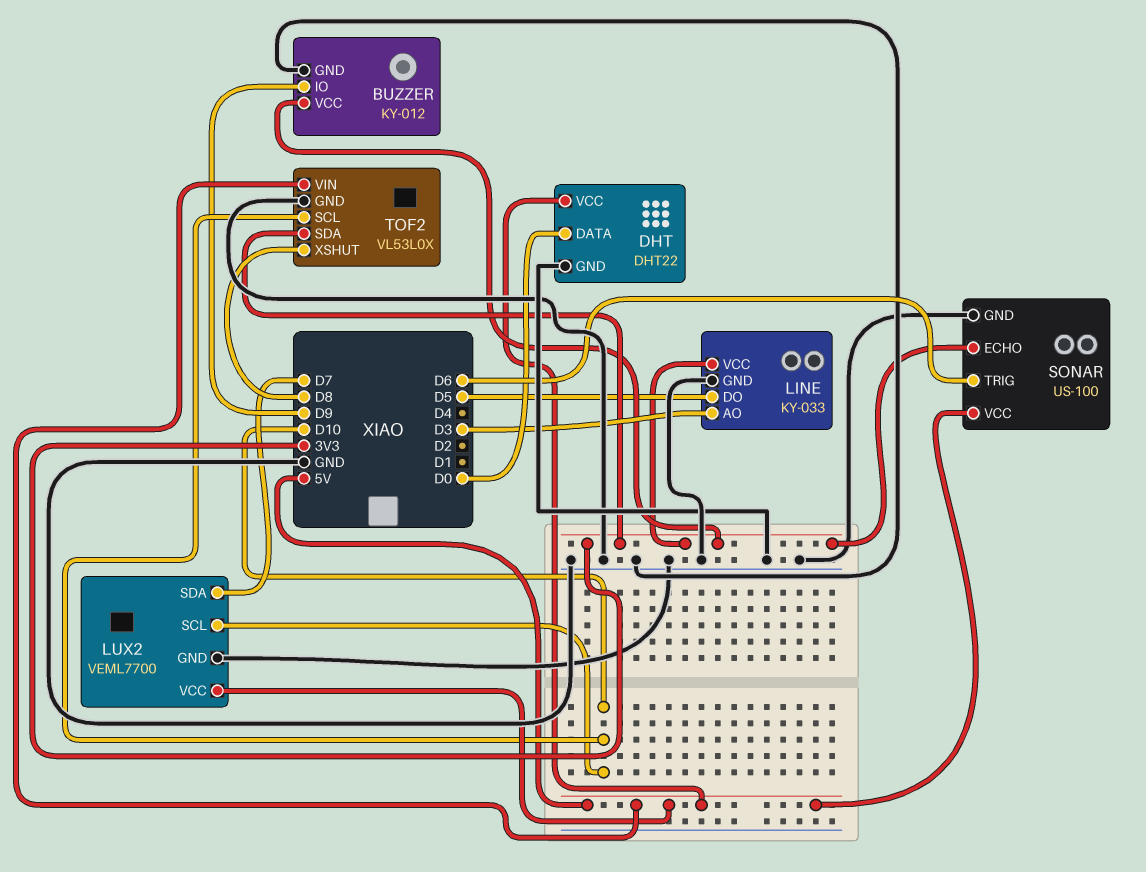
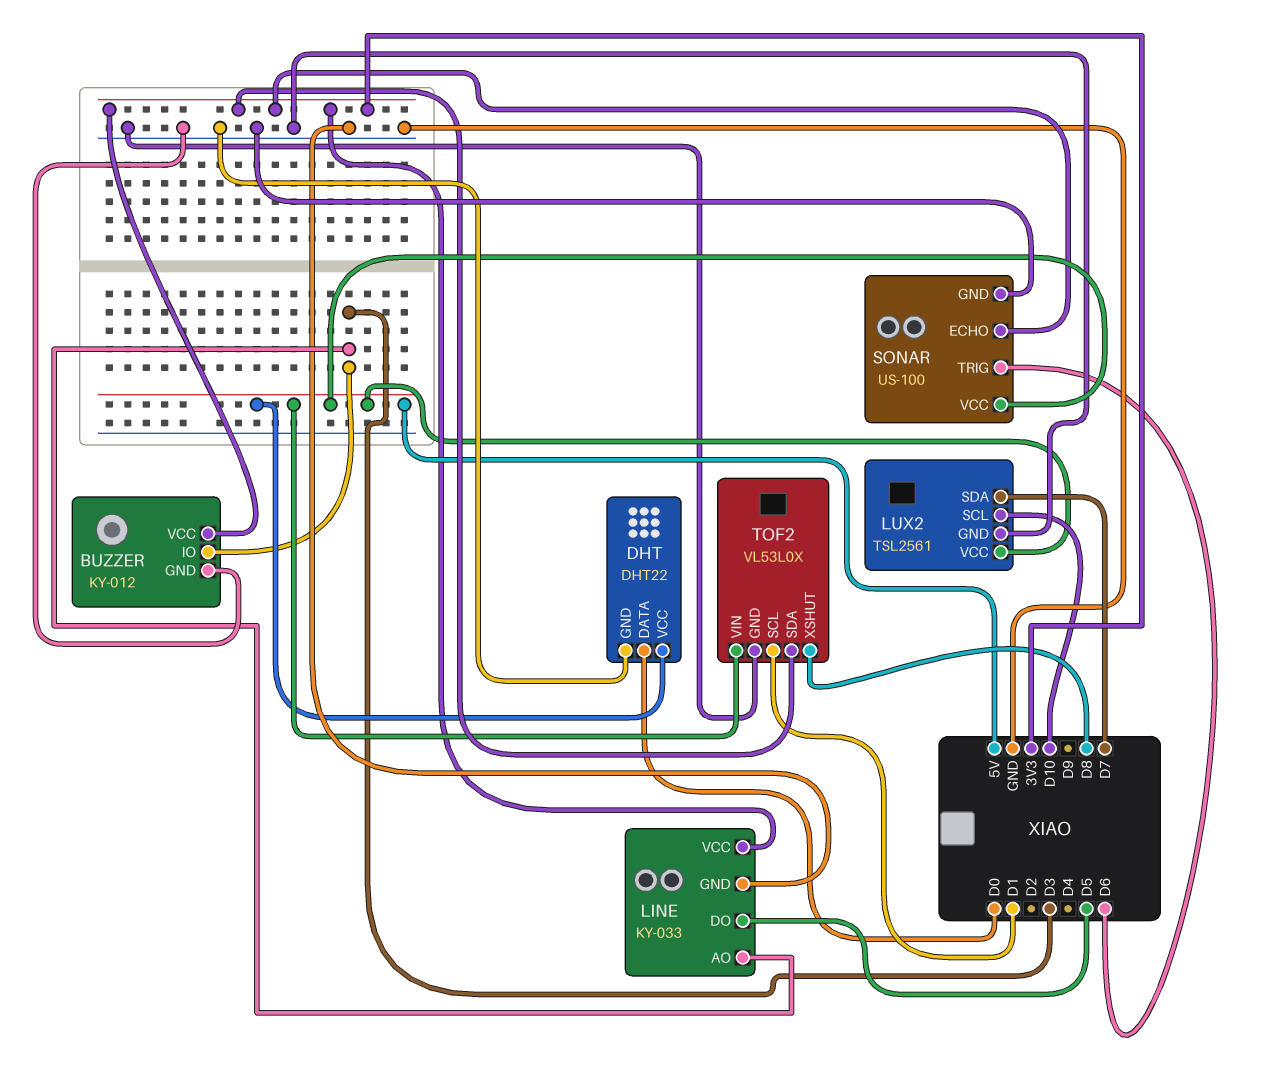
BUZZER pin IO: D9 -> D3
LUX2: VEML7700 -> TSL2561
TOF2 pin SCL: D10 -> D1

